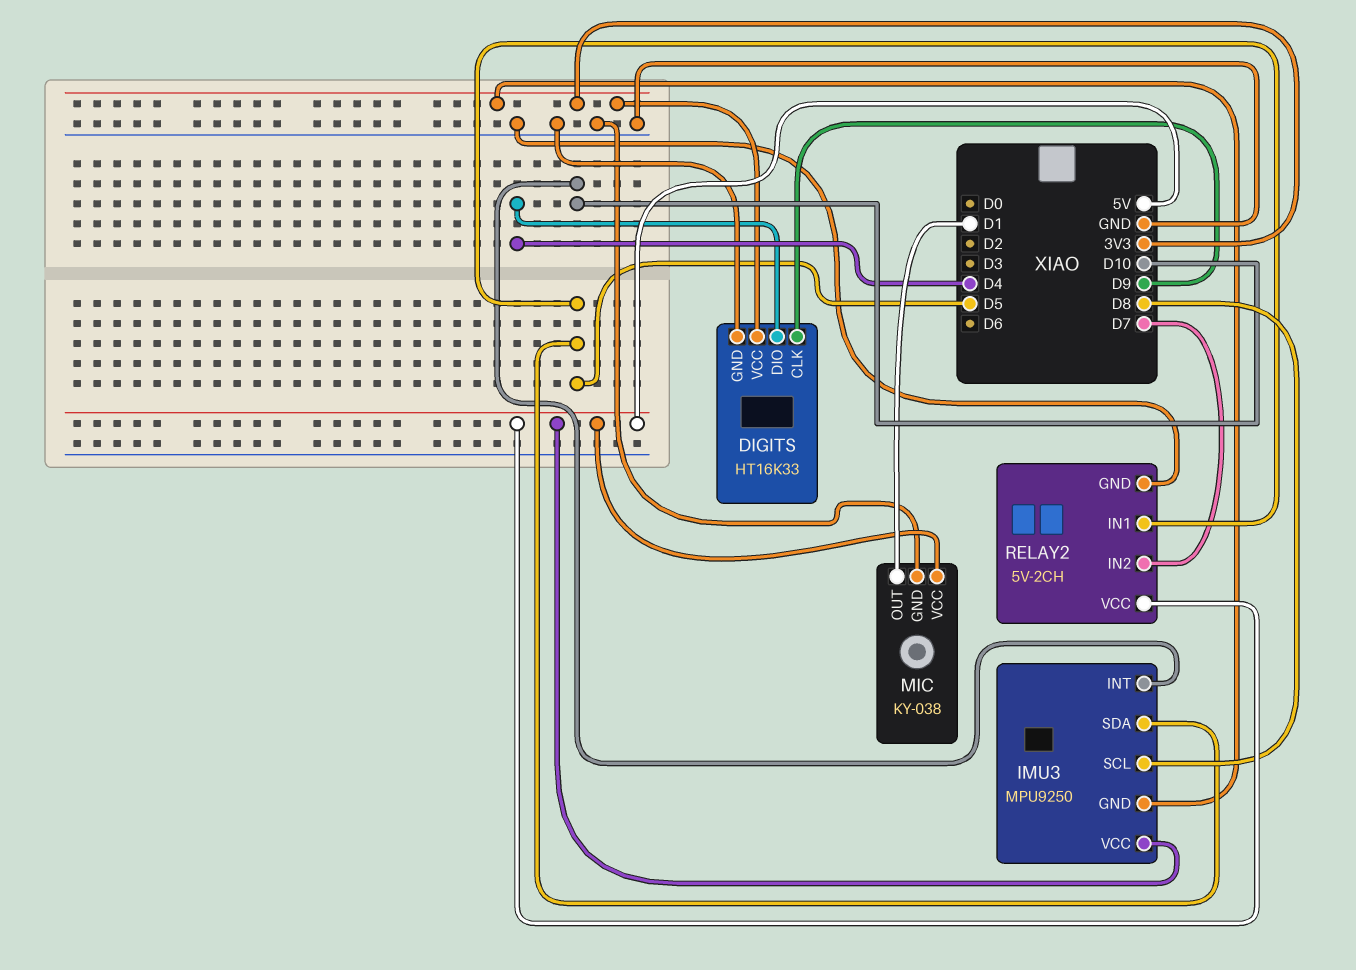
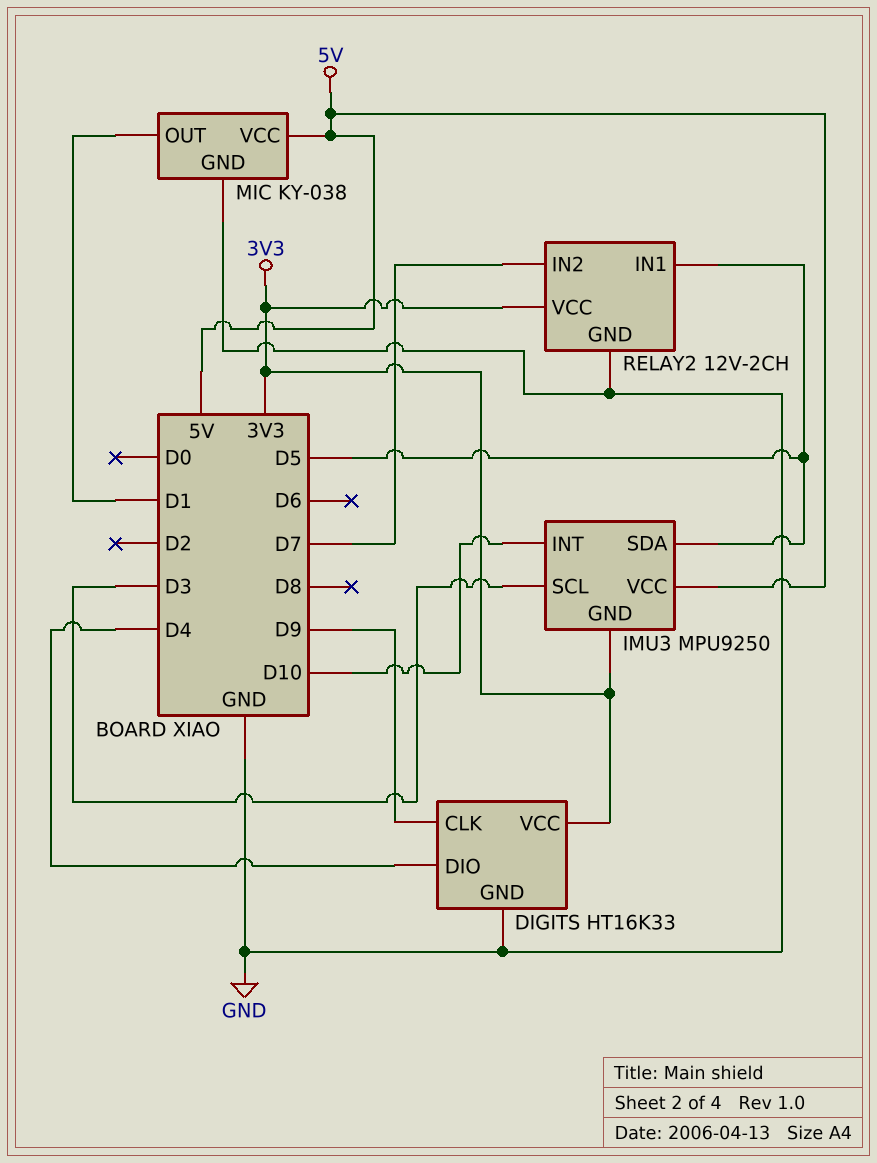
IMU3 pin SCL: D8 -> D3
RELAY2: 5V-2CH -> 12V-2CH
RELAY2 pin VCC: 5V -> 3V3

